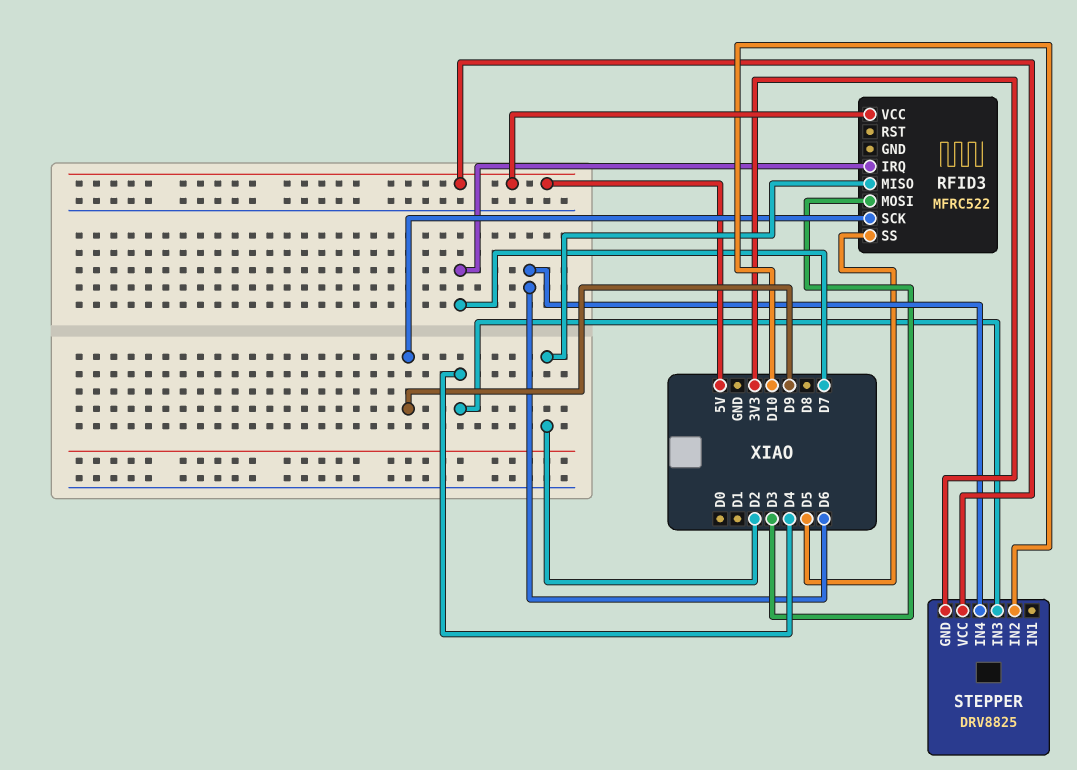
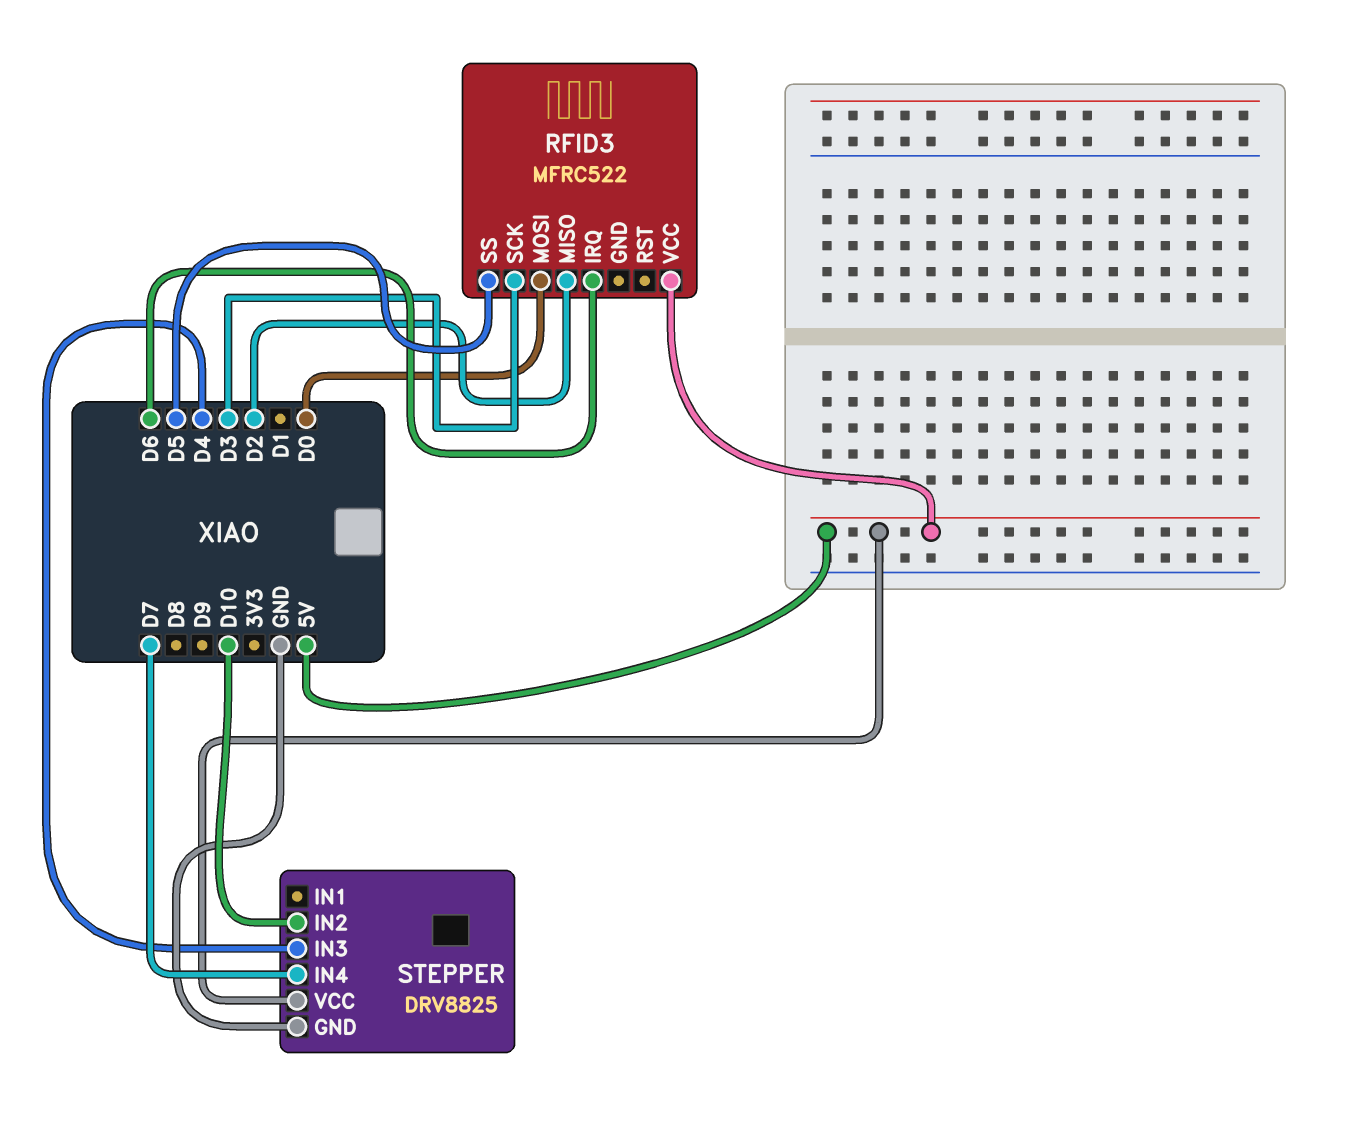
RFID3 pin IRQ: D7 -> D6
RFID3 pin MOSI: D3 -> D0
RFID3 pin SCK: D9 -> D3
STEPPER pin GND: 3V3 -> GND
STEPPER pin IN4: D6 -> D7

